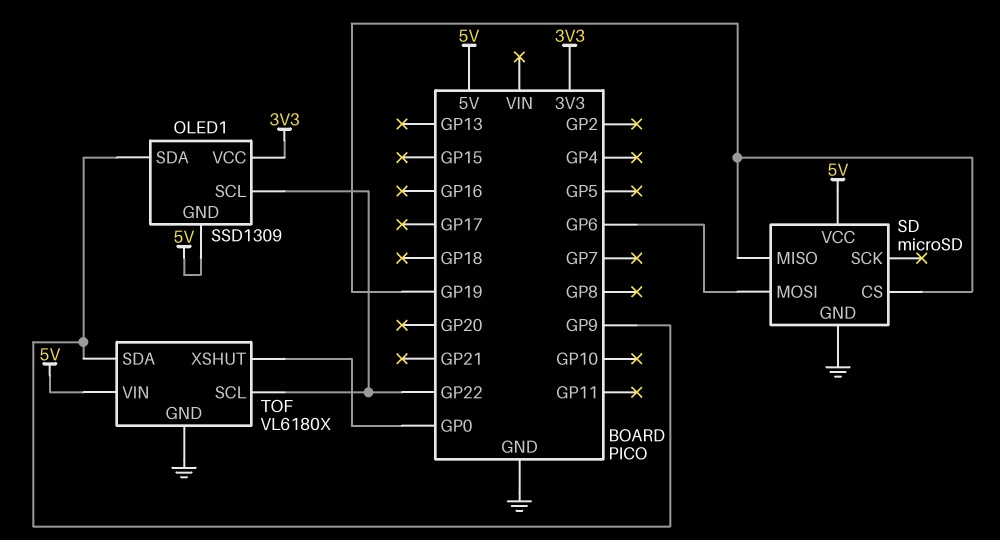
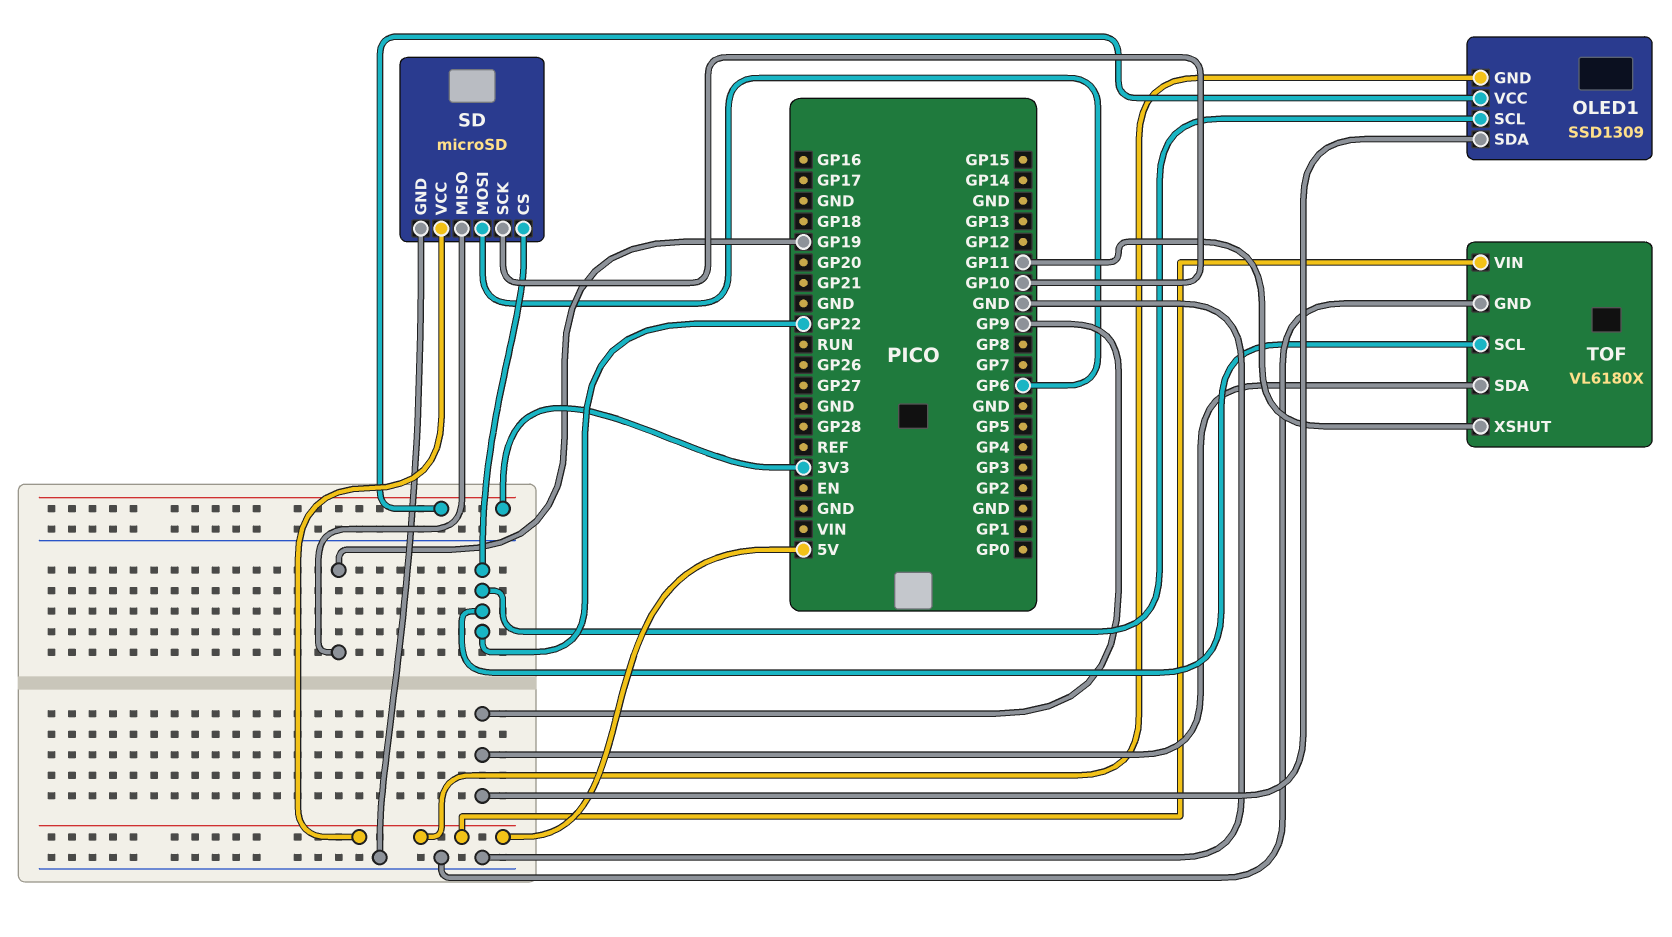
SD pin CS: GP19 -> GP22
SD pin SCK: none -> GP10
TOF pin XSHUT: GP0 -> GP11

